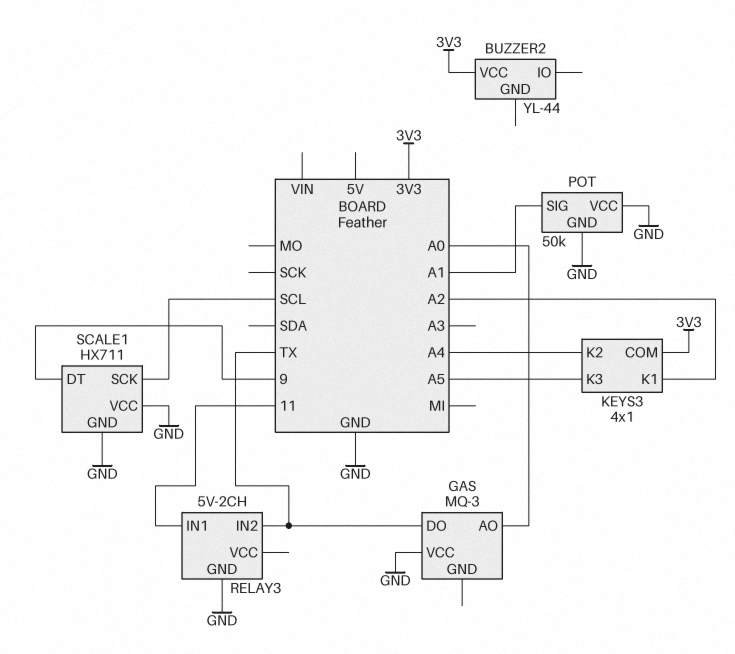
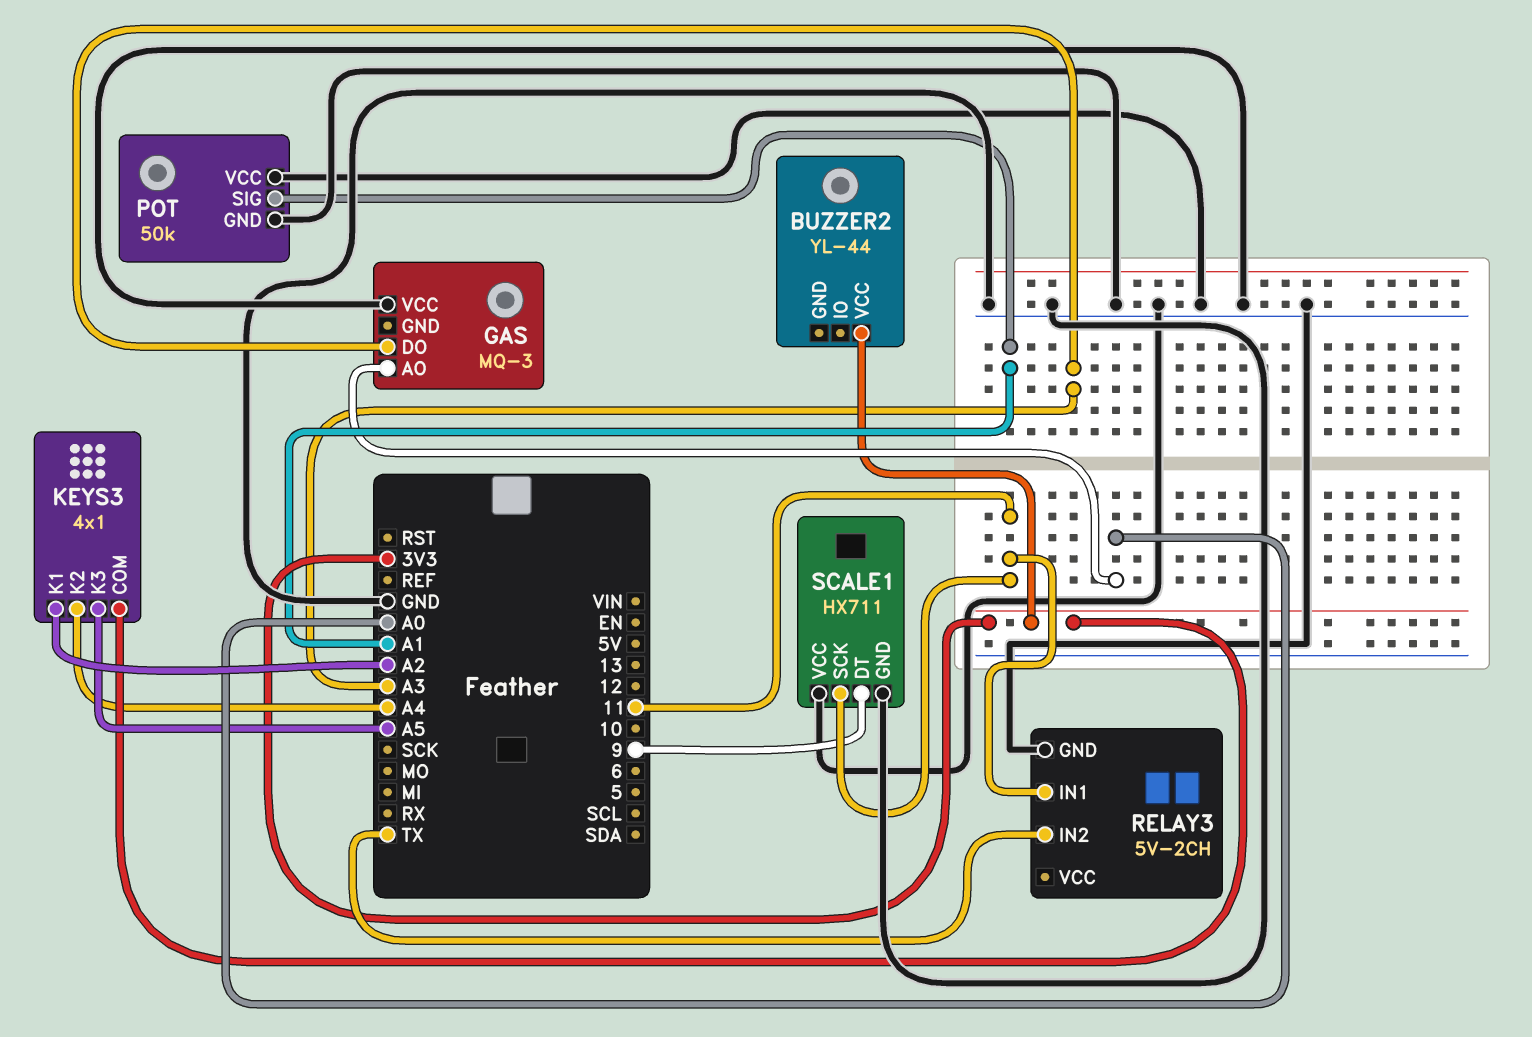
GAS pin DO: TX -> A3
SCALE1 pin SCK: SCL -> 11

